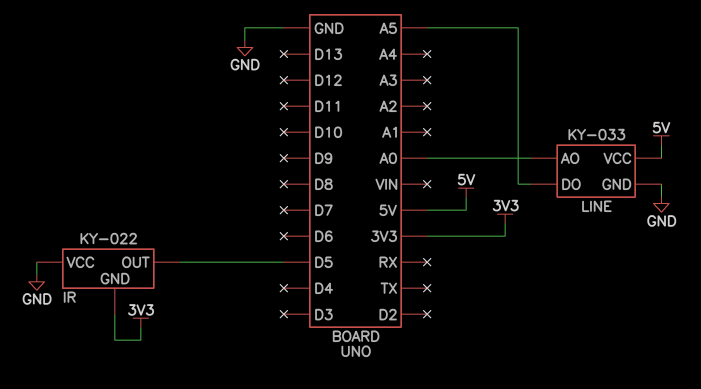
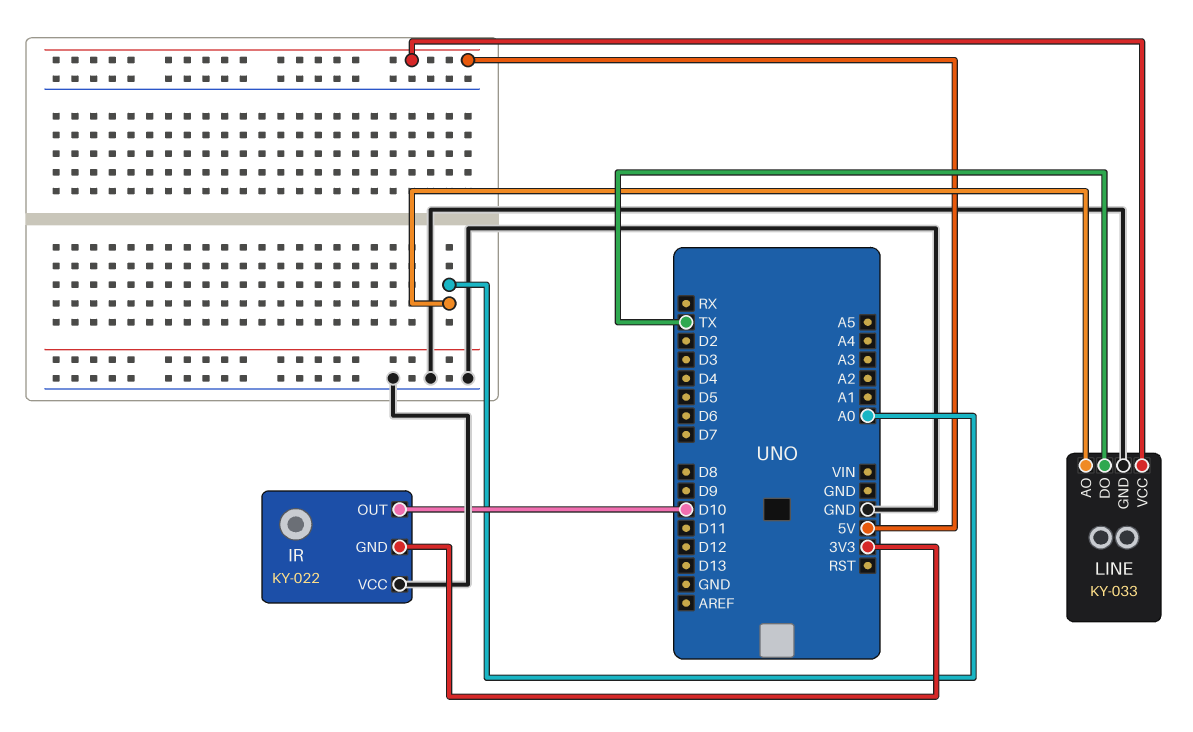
IR pin OUT: D5 -> D10
LINE pin DO: A5 -> TX

